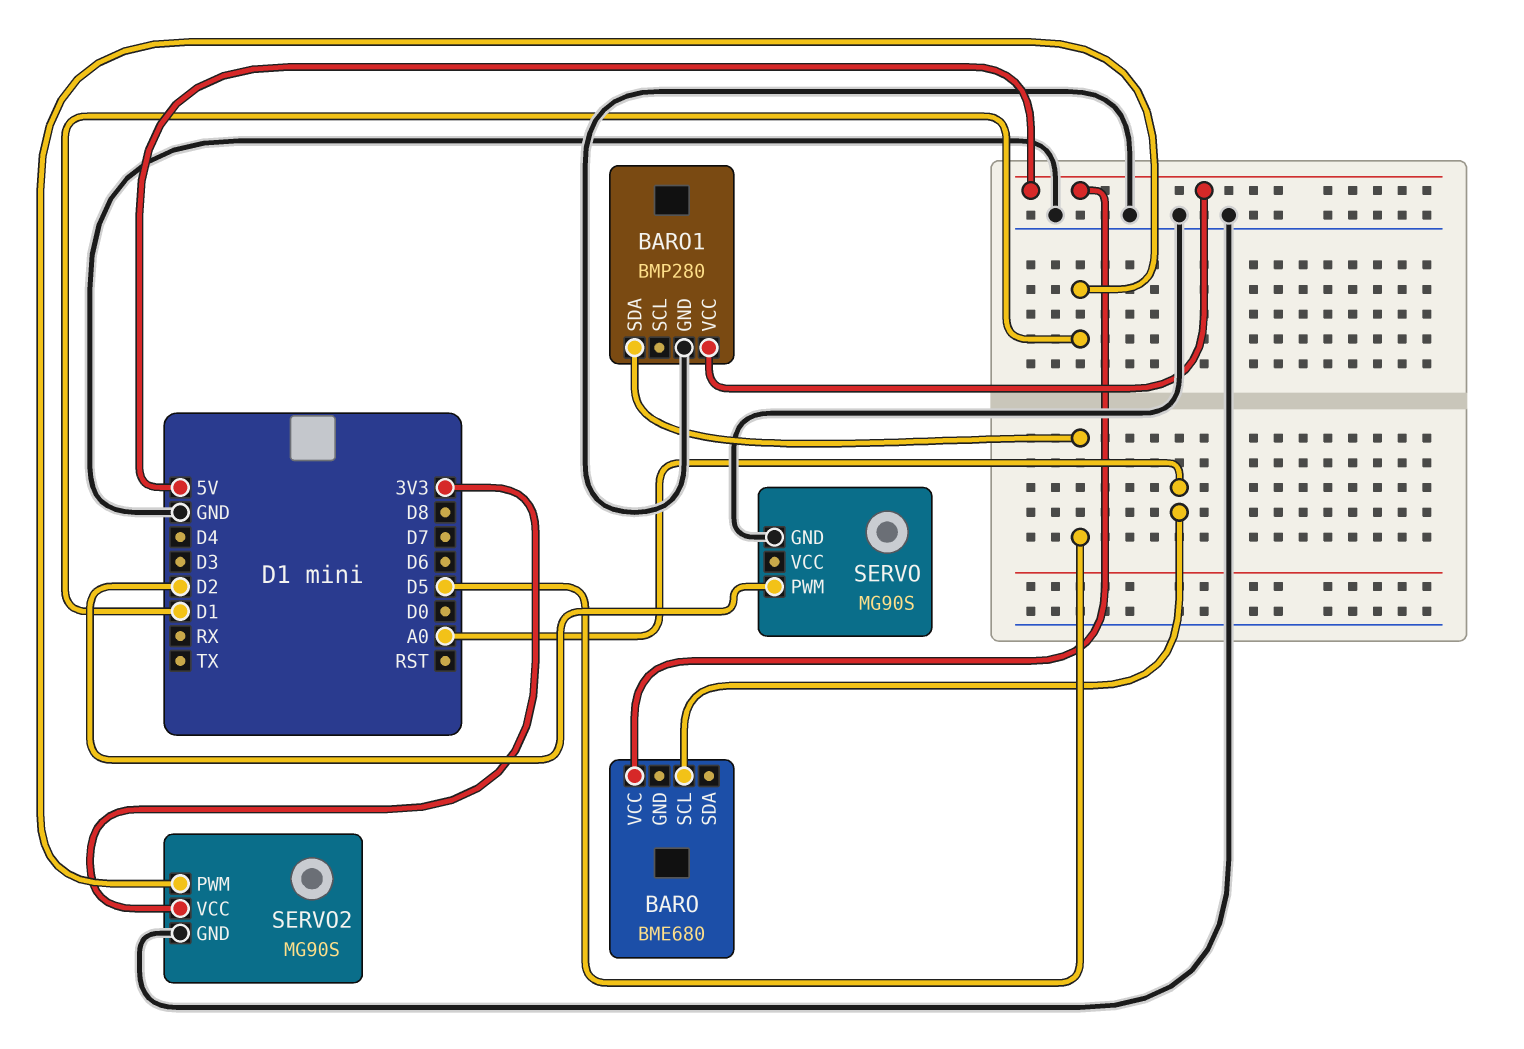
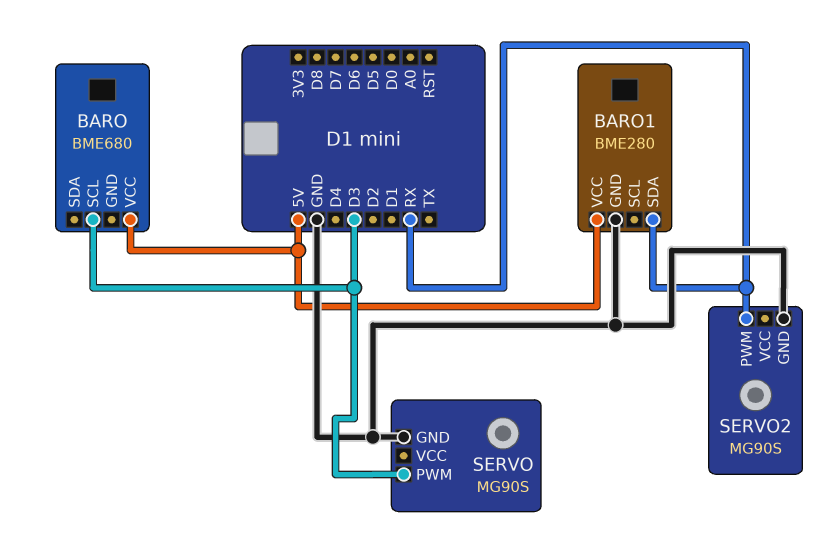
BARO pin SCL: A0 -> D3
BARO1: BMP280 -> BME280
BARO1 pin SDA: D5 -> RX
SERVO pin PWM: D2 -> D3
SERVO2 pin PWM: D1 -> RX
SERVO2 pin VCC: 3V3 -> none

